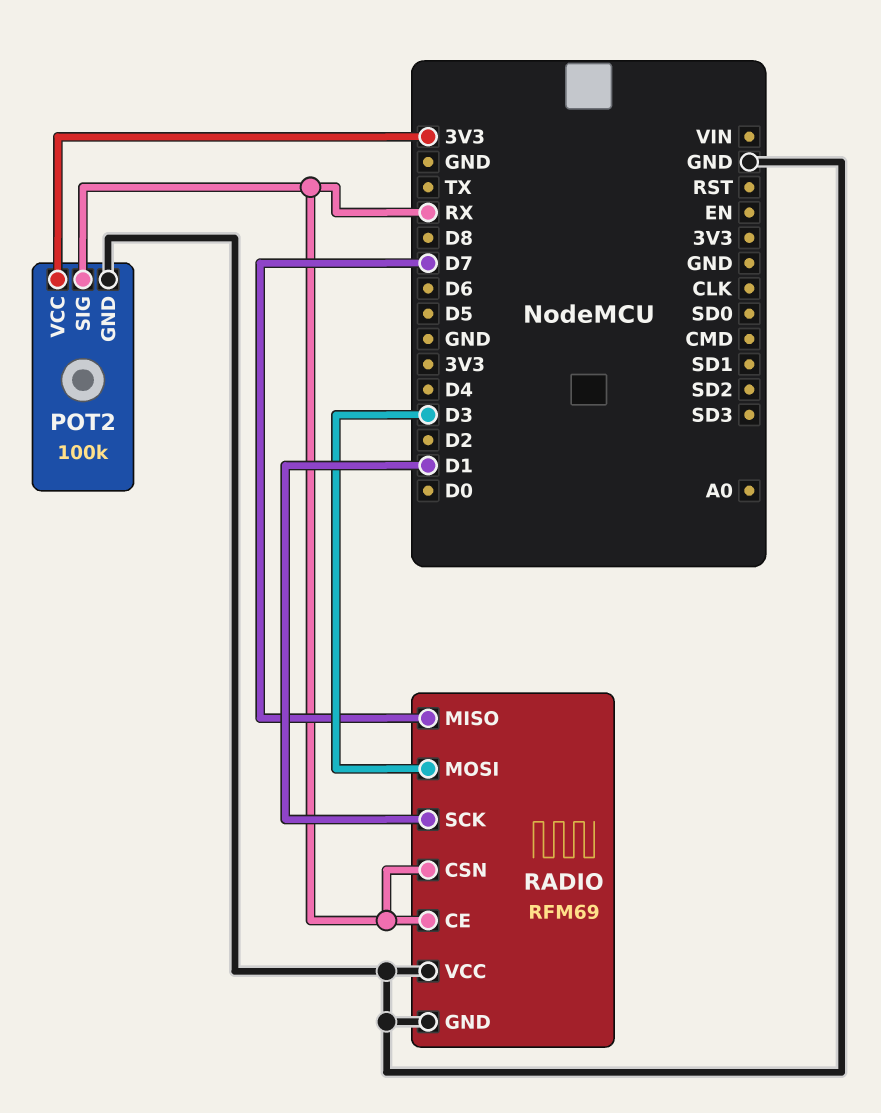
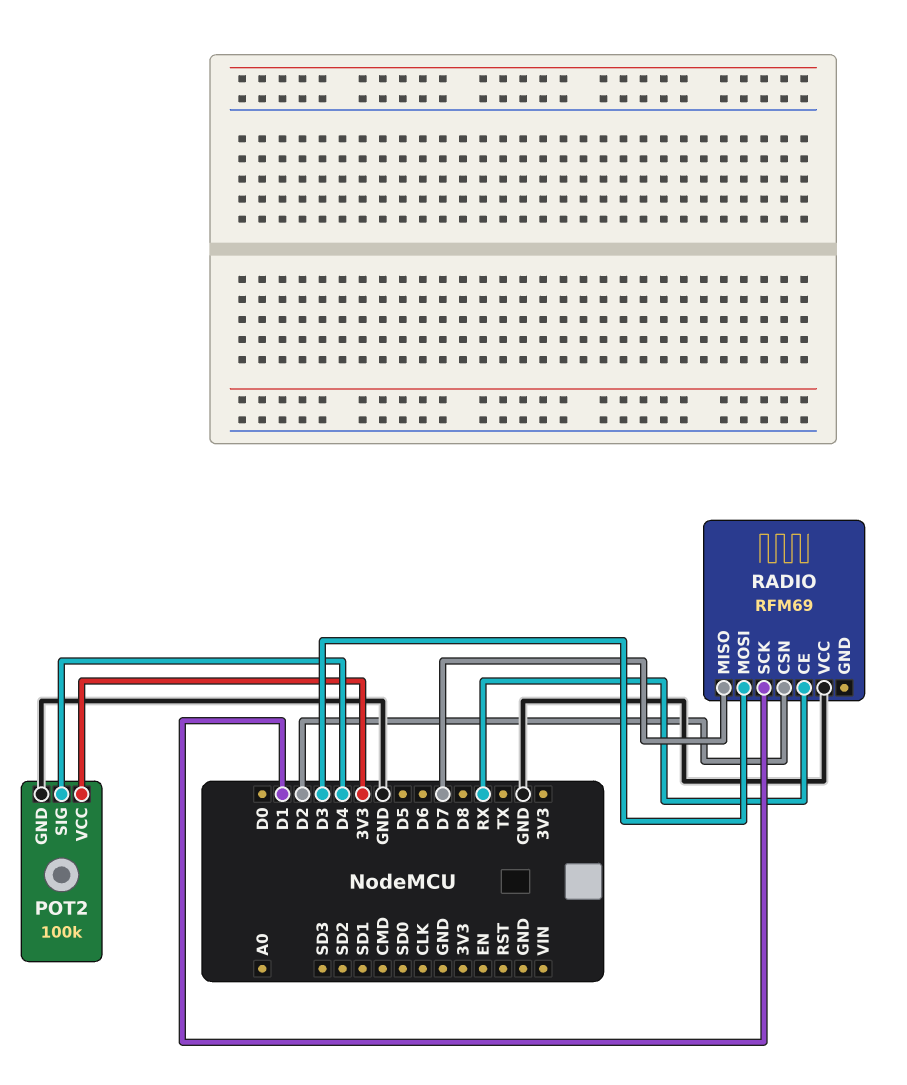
POT2 pin SIG: RX -> D4
RADIO pin CSN: RX -> D2
RADIO pin GND: GND -> none

